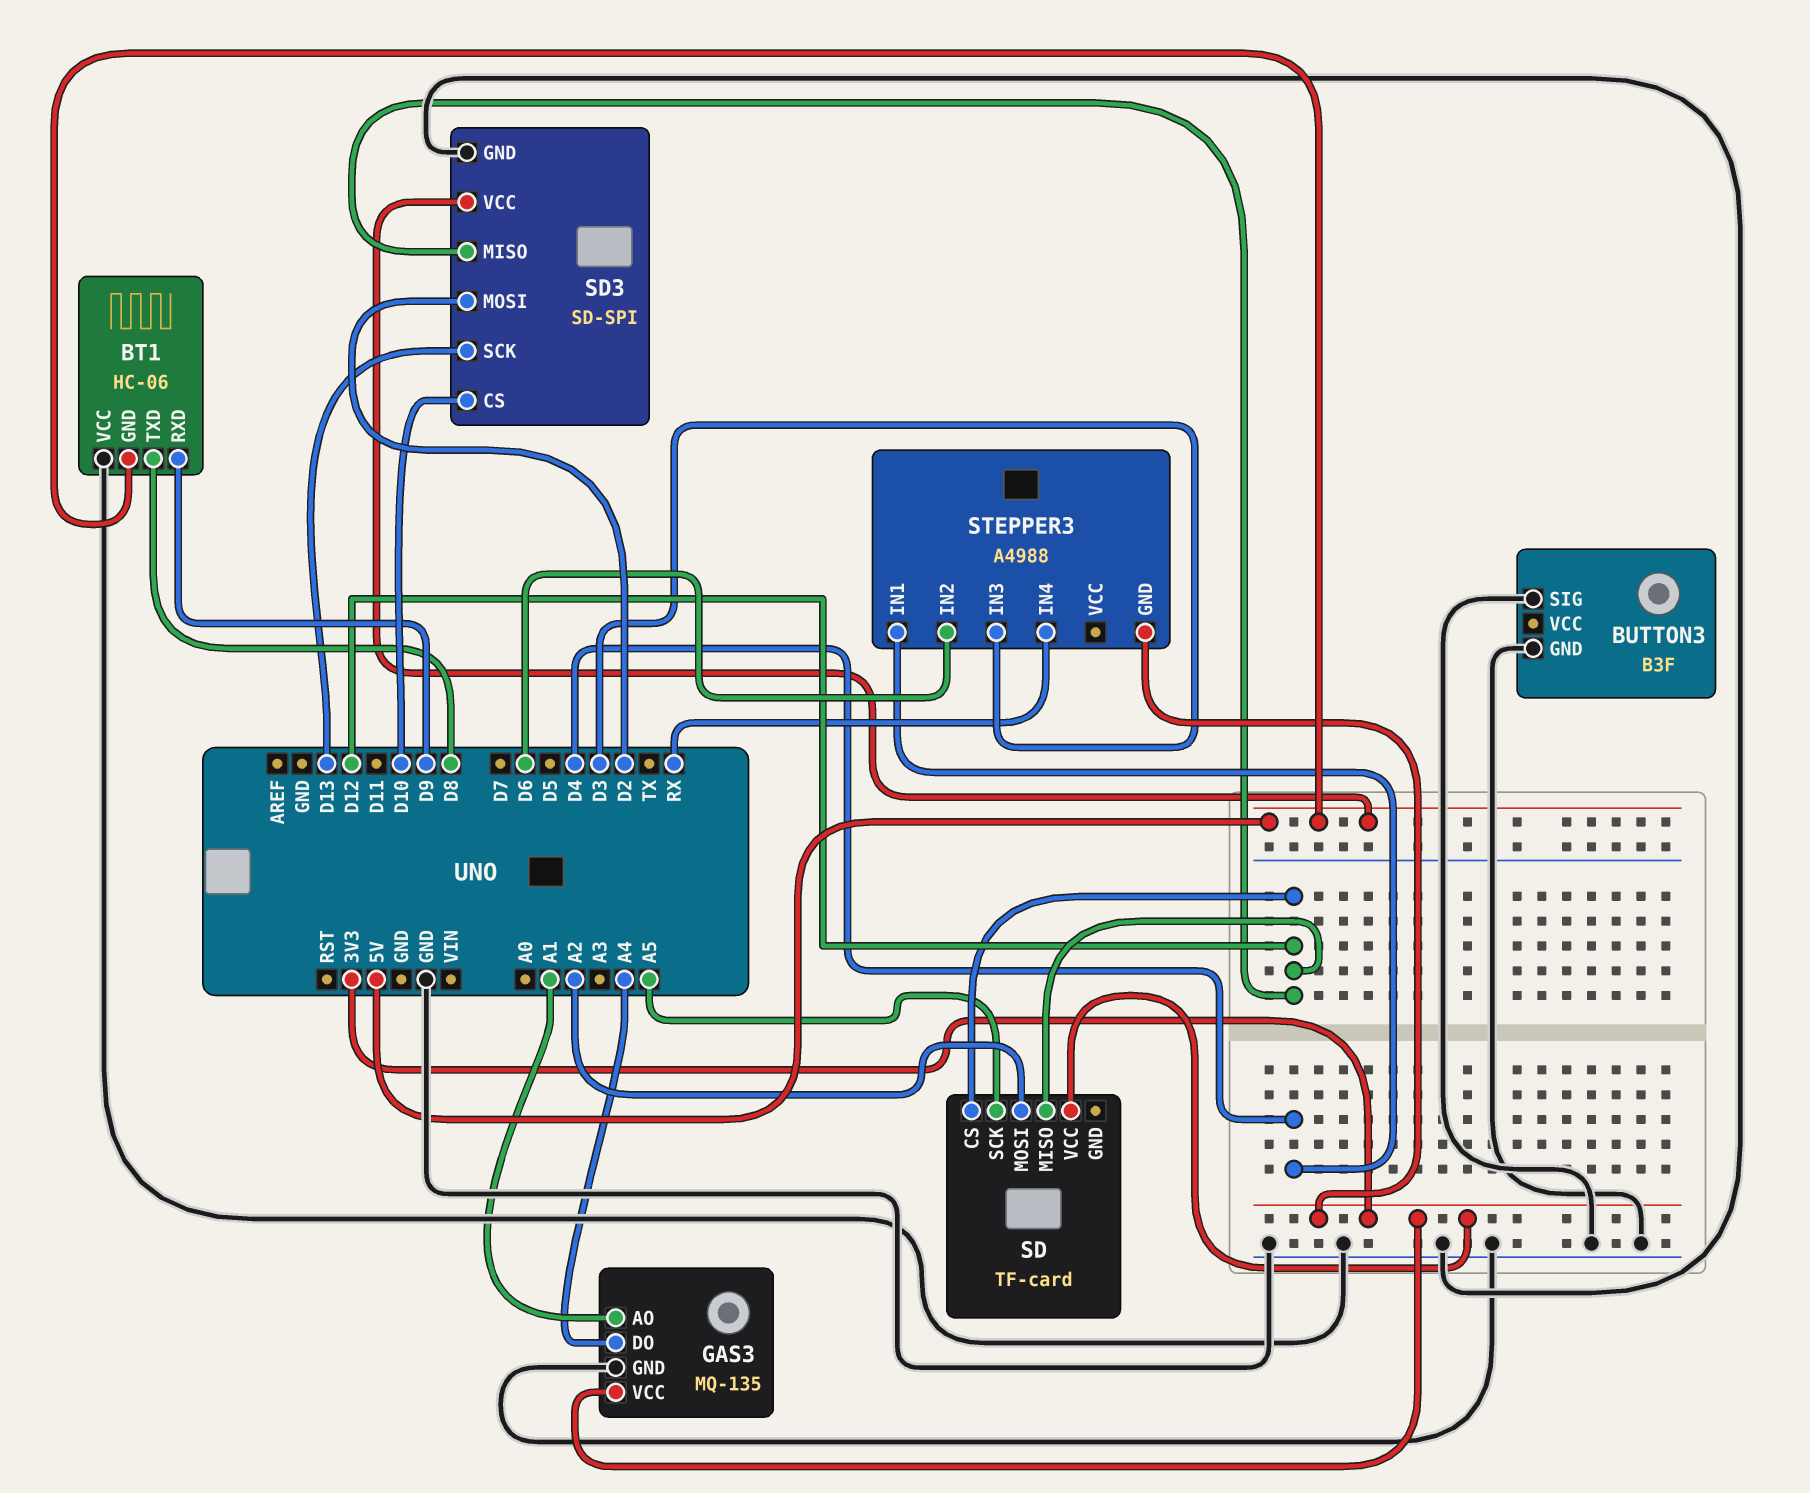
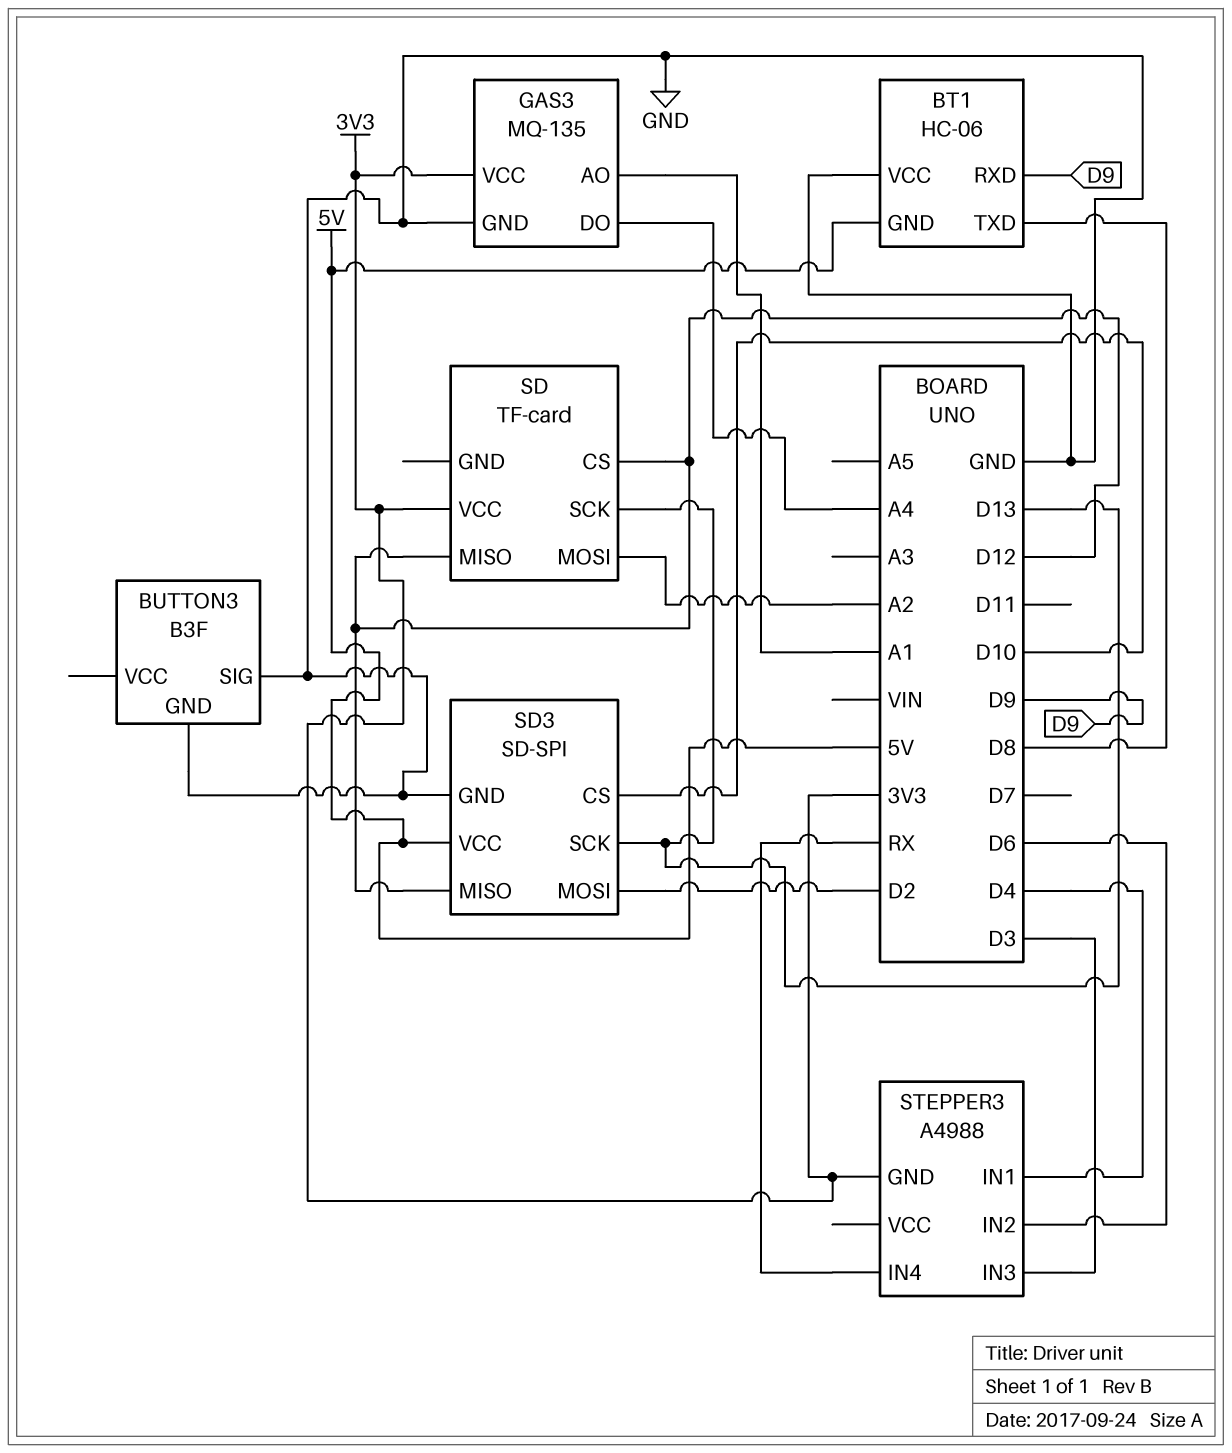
SD pin SCK: A5 -> D13

